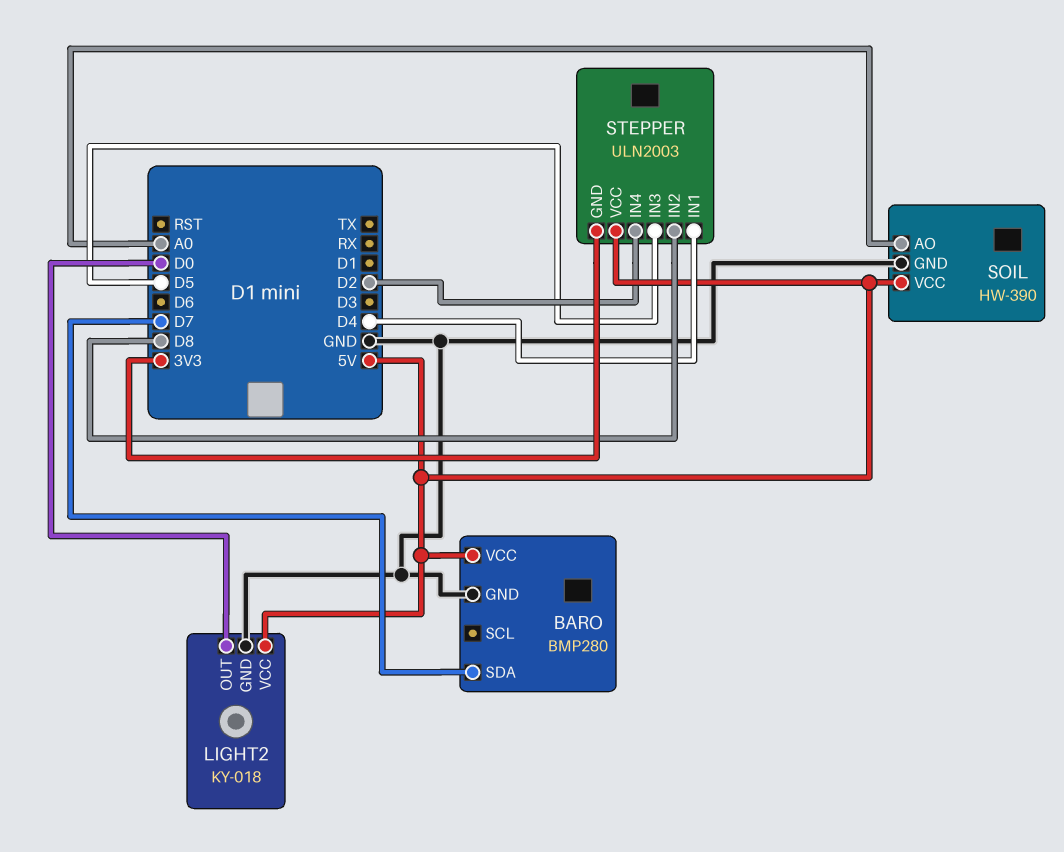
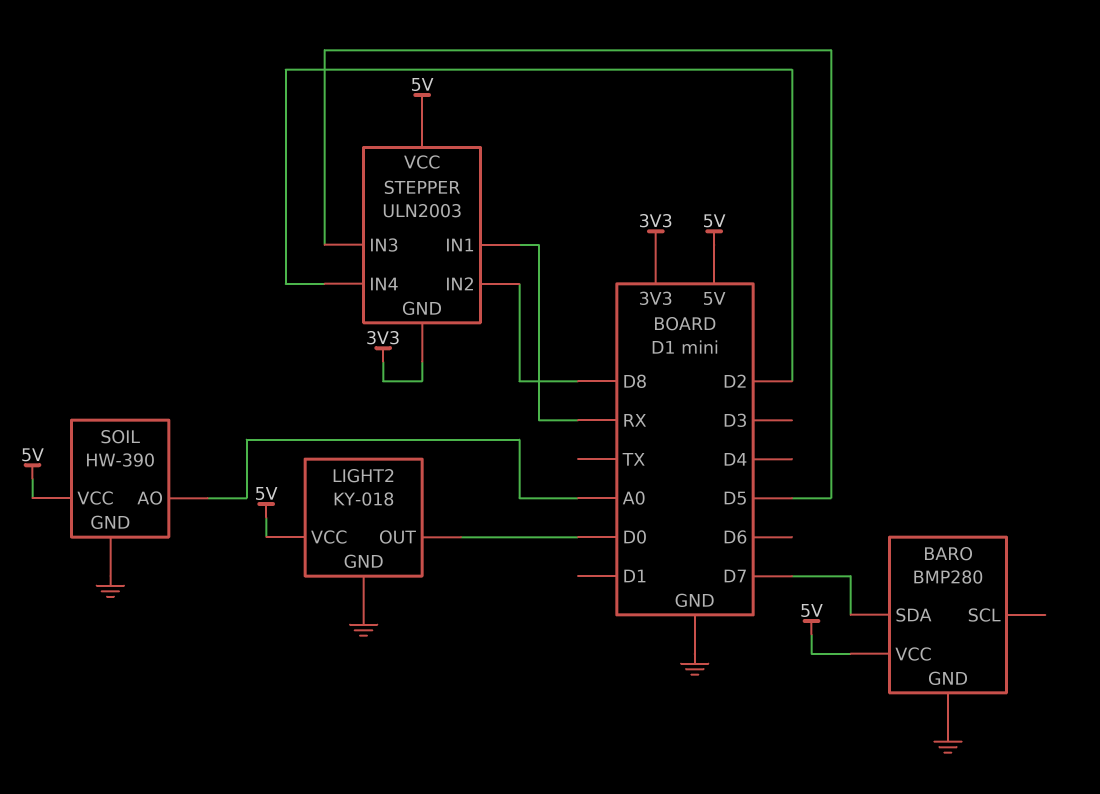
STEPPER pin IN1: D4 -> RX

